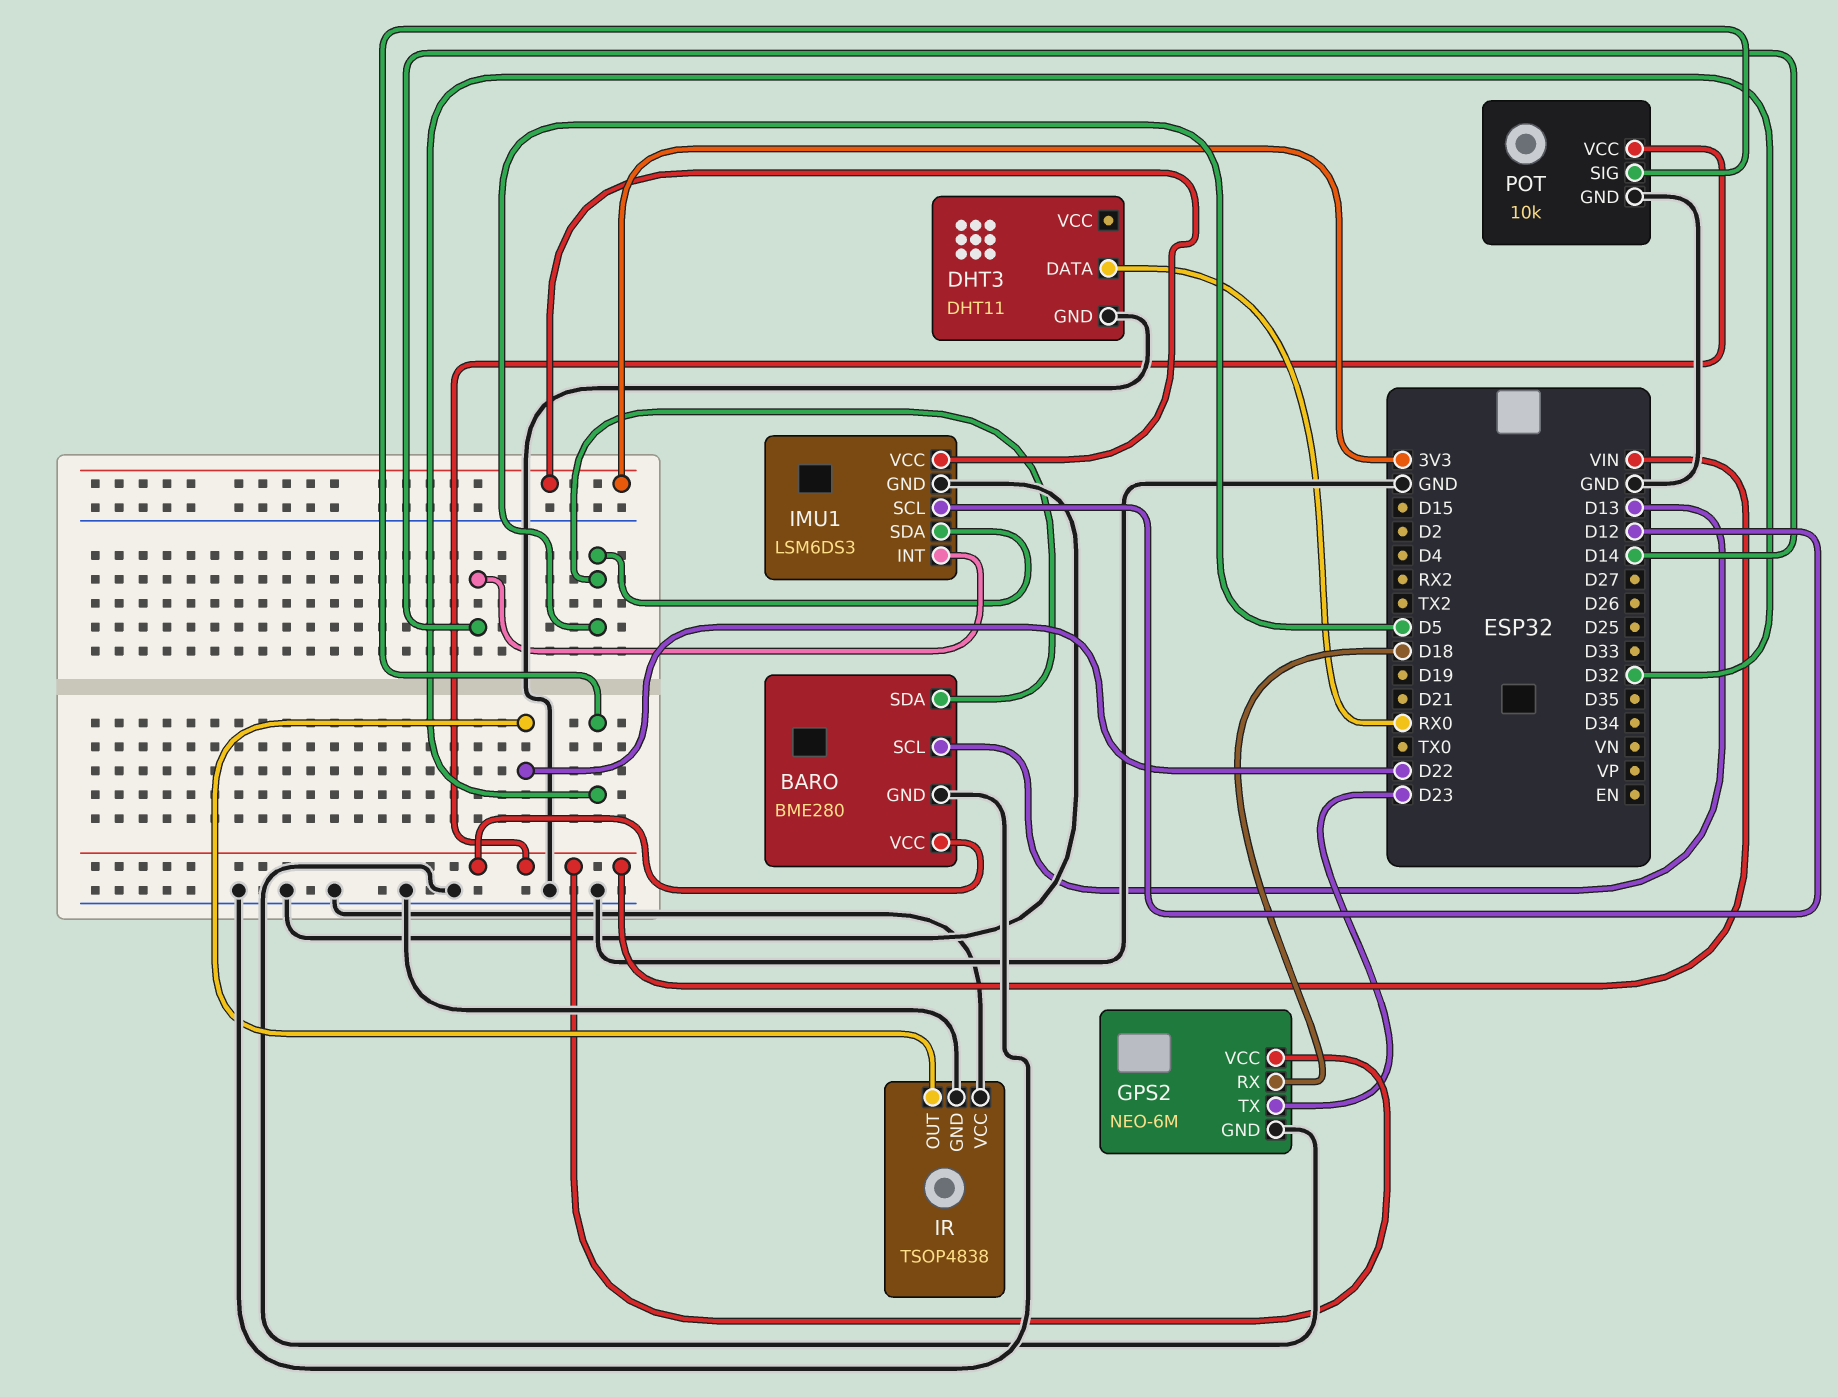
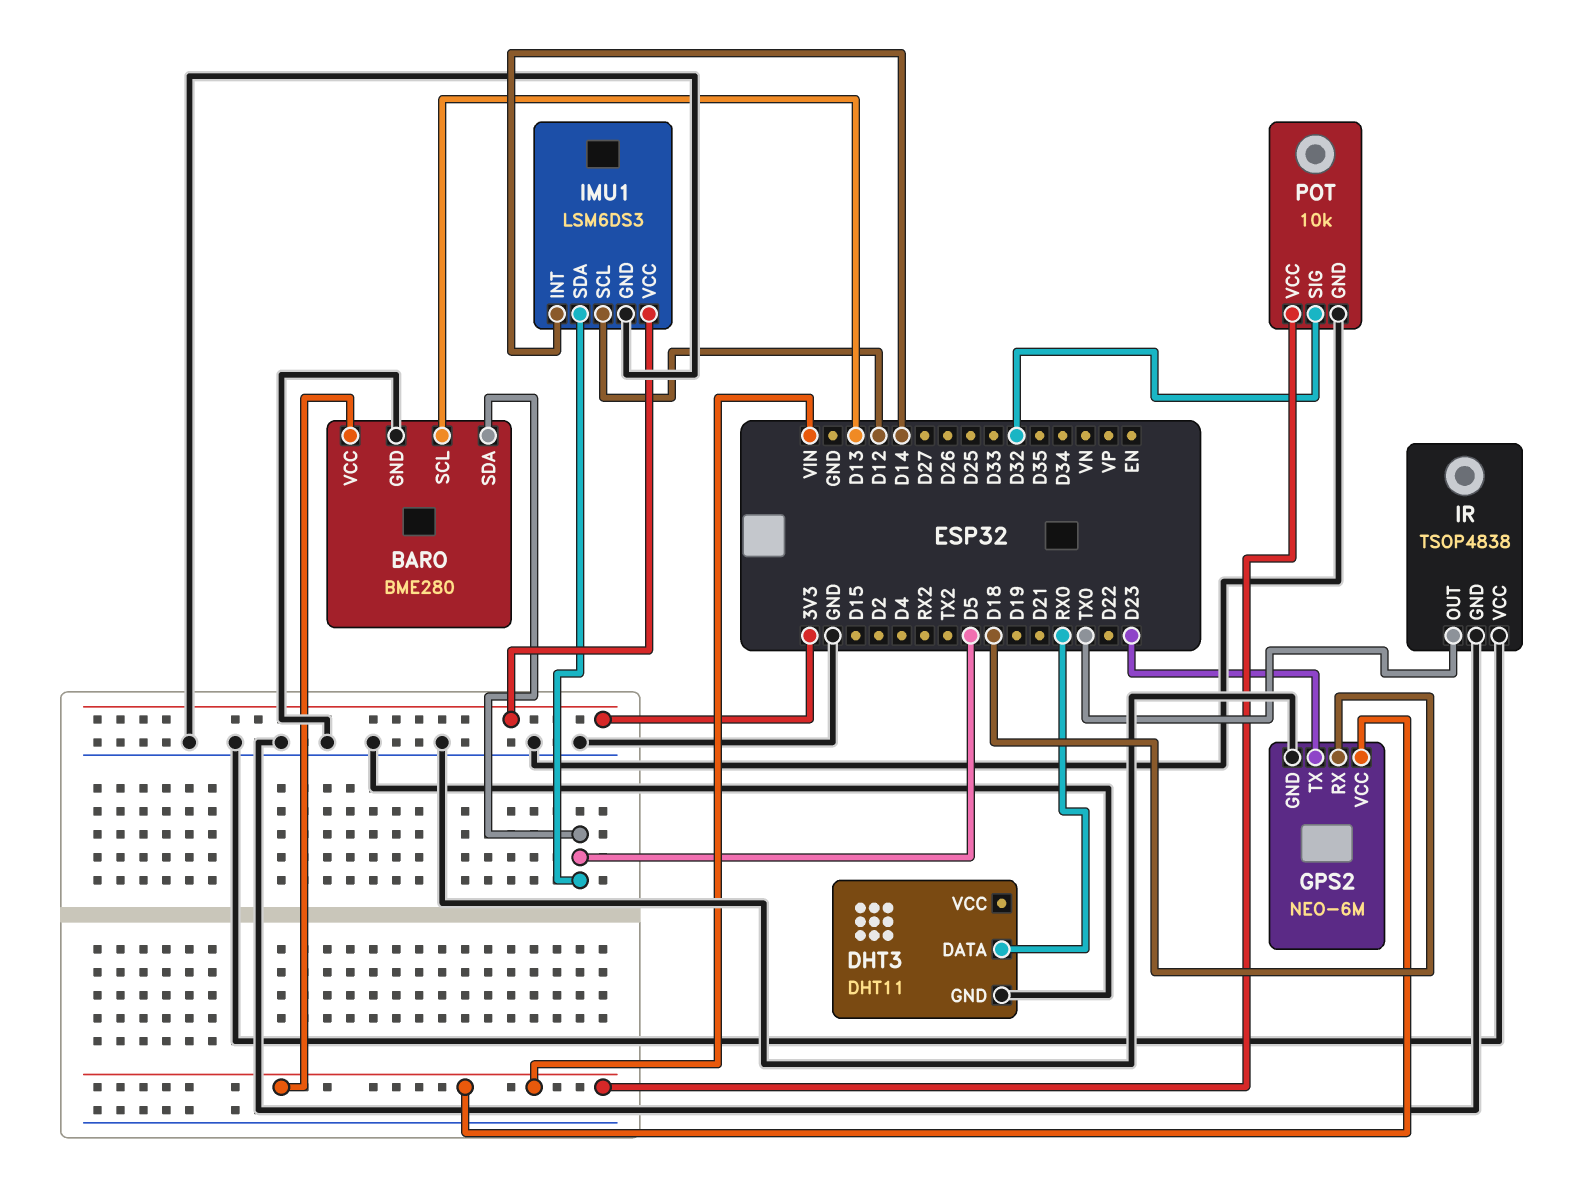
IR pin OUT: D22 -> TX0

